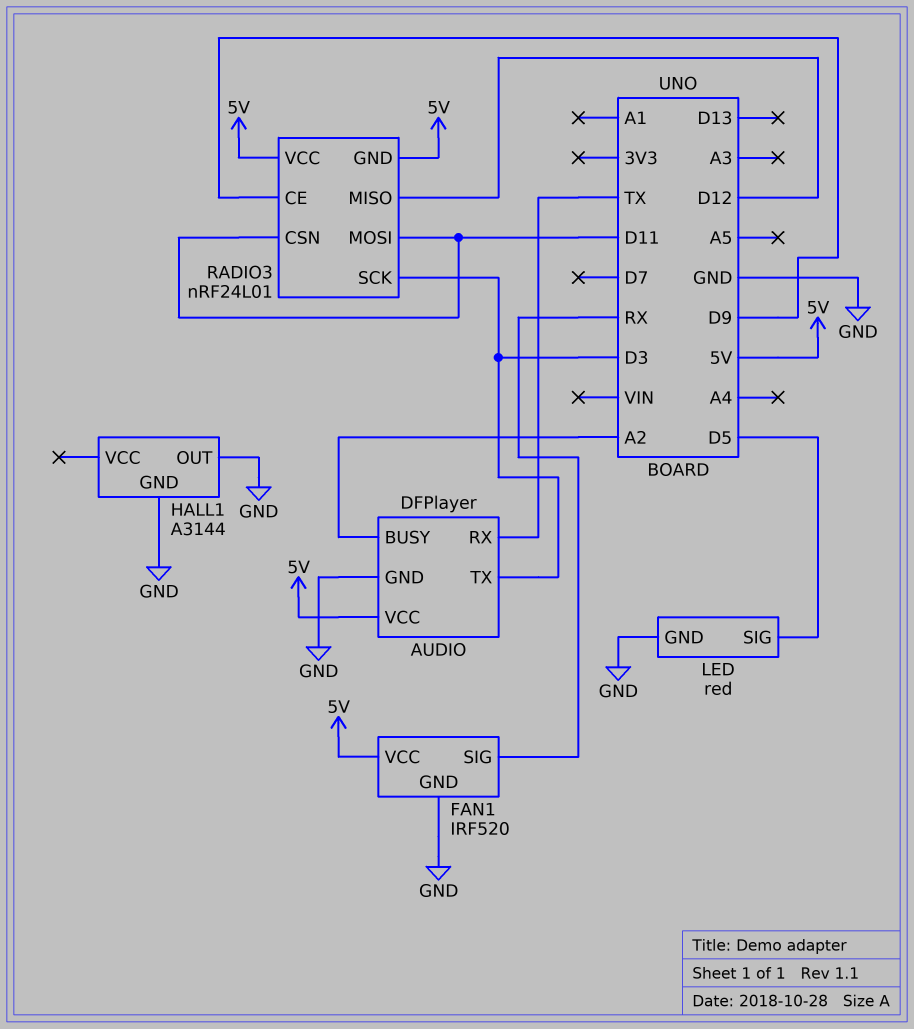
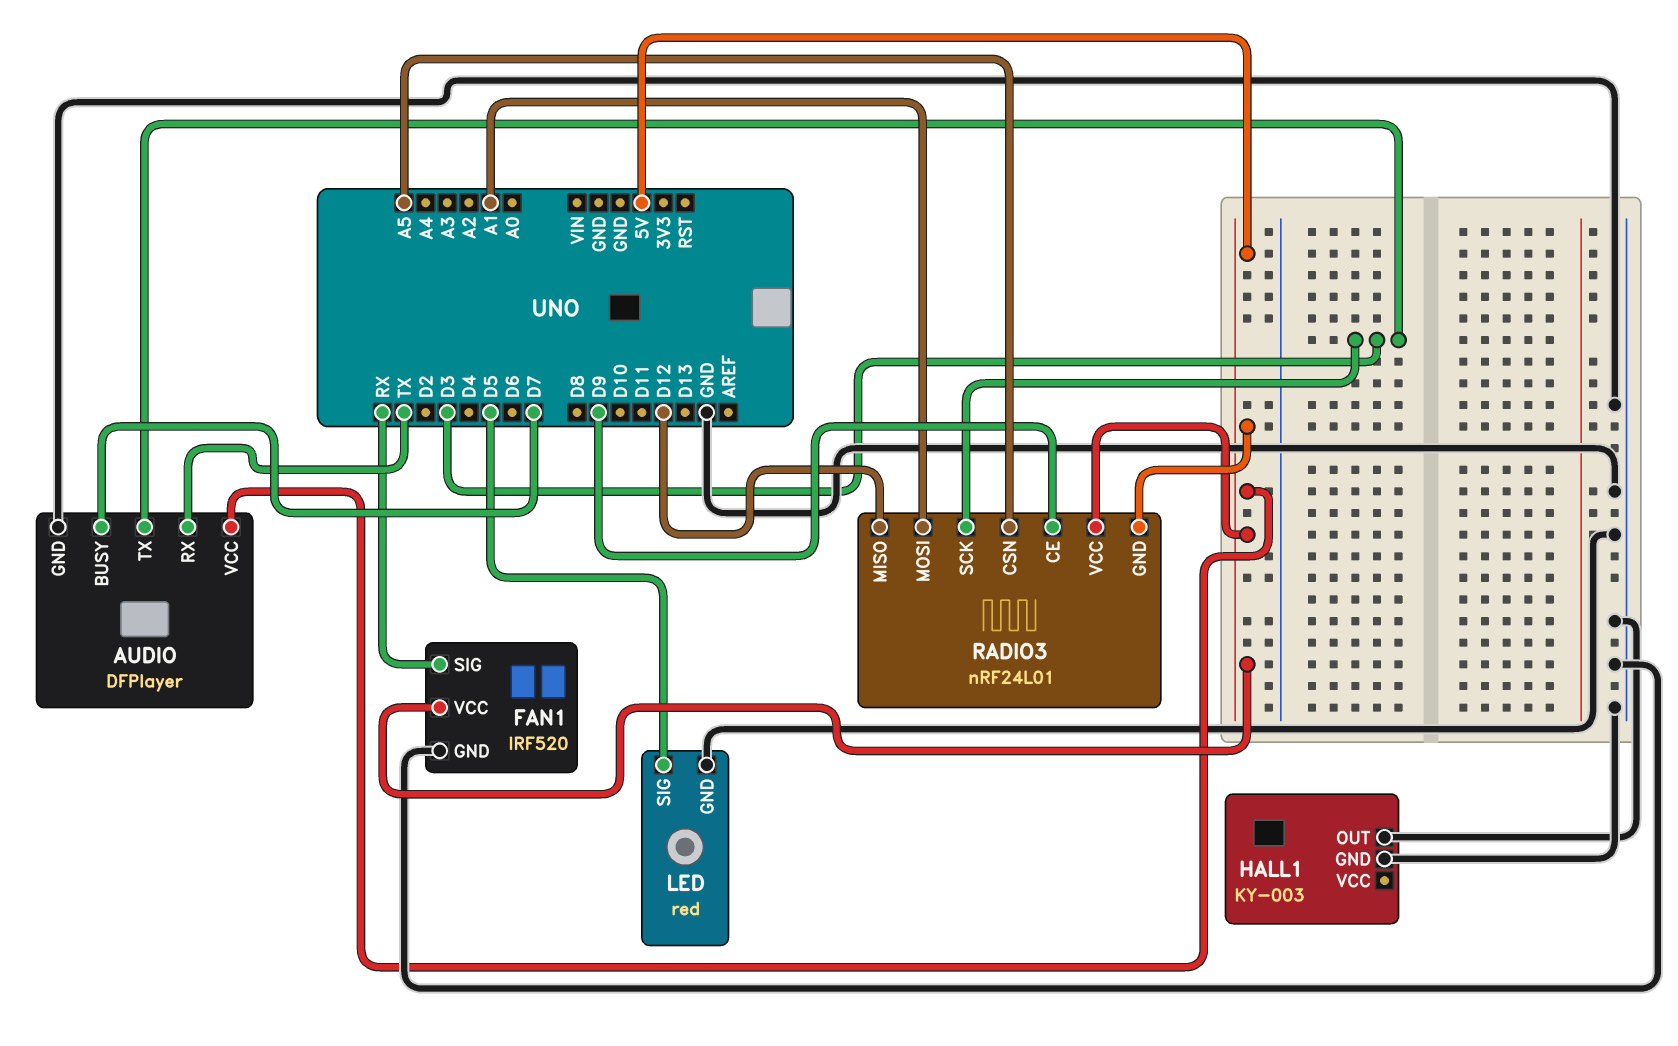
AUDIO pin BUSY: A2 -> D7
HALL1: A3144 -> KY-003
RADIO3 pin CSN: D11 -> A5
RADIO3 pin MOSI: D11 -> A1

